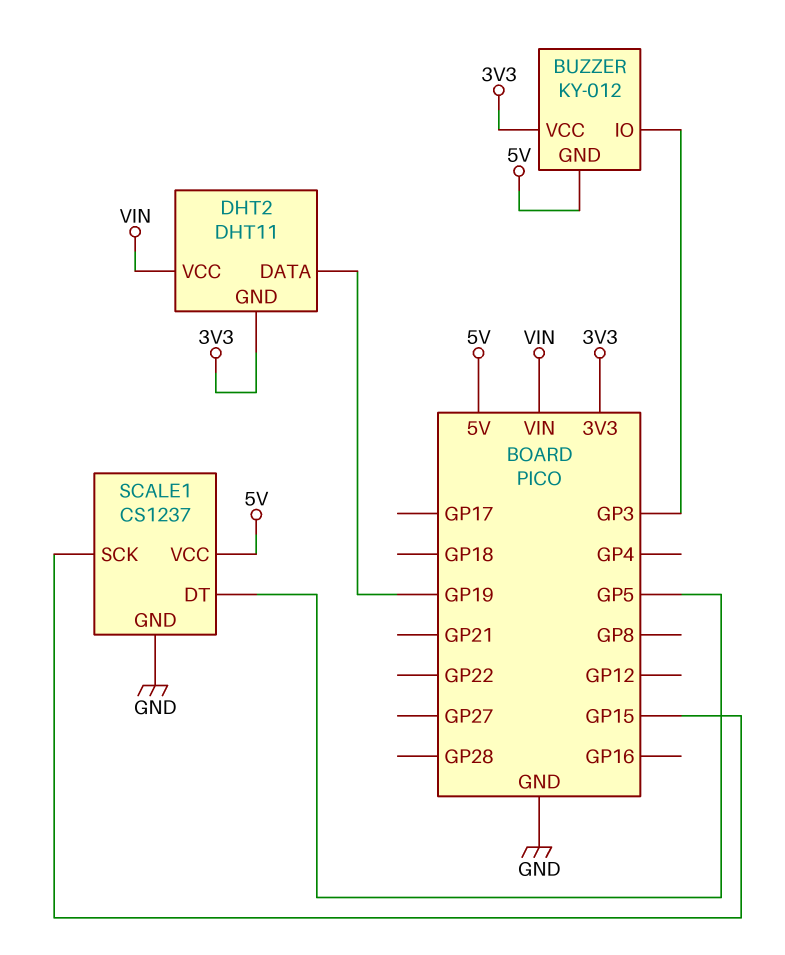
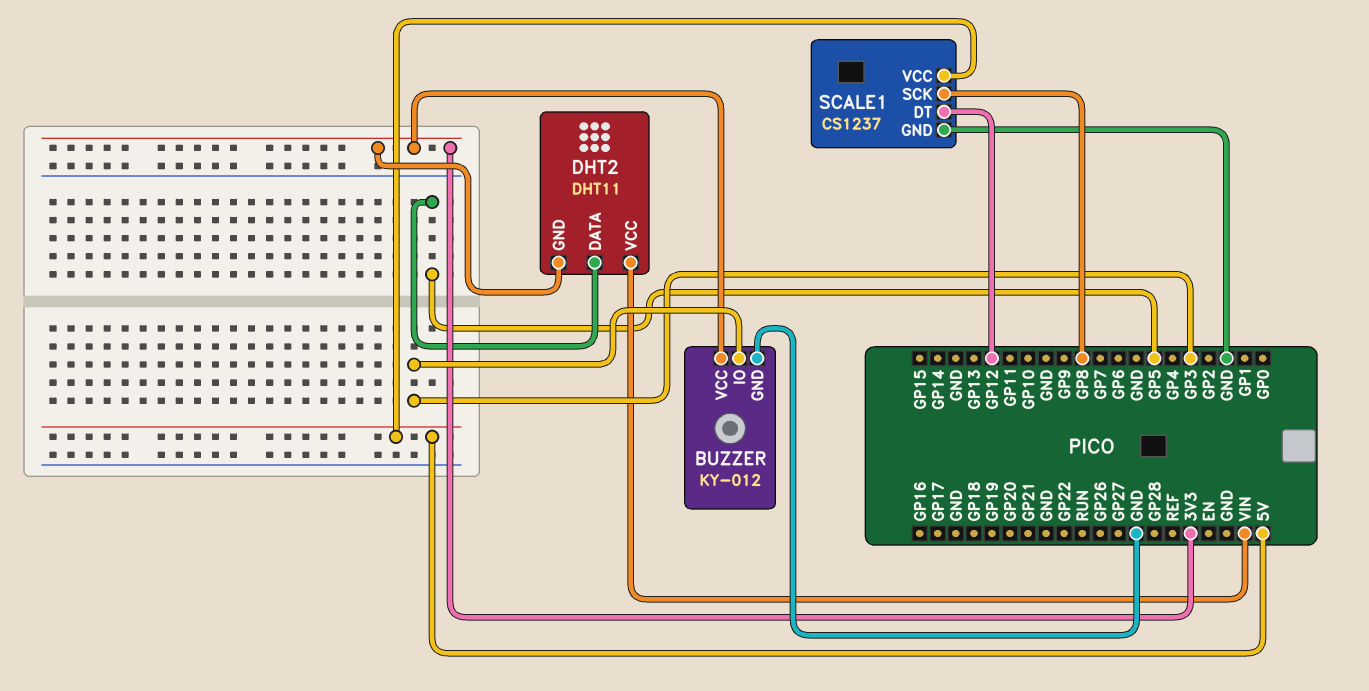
BUZZER pin GND: 5V -> GND
DHT2 pin DATA: GP19 -> GP5
SCALE1 pin DT: GP5 -> GP12
SCALE1 pin SCK: GP15 -> GP8

